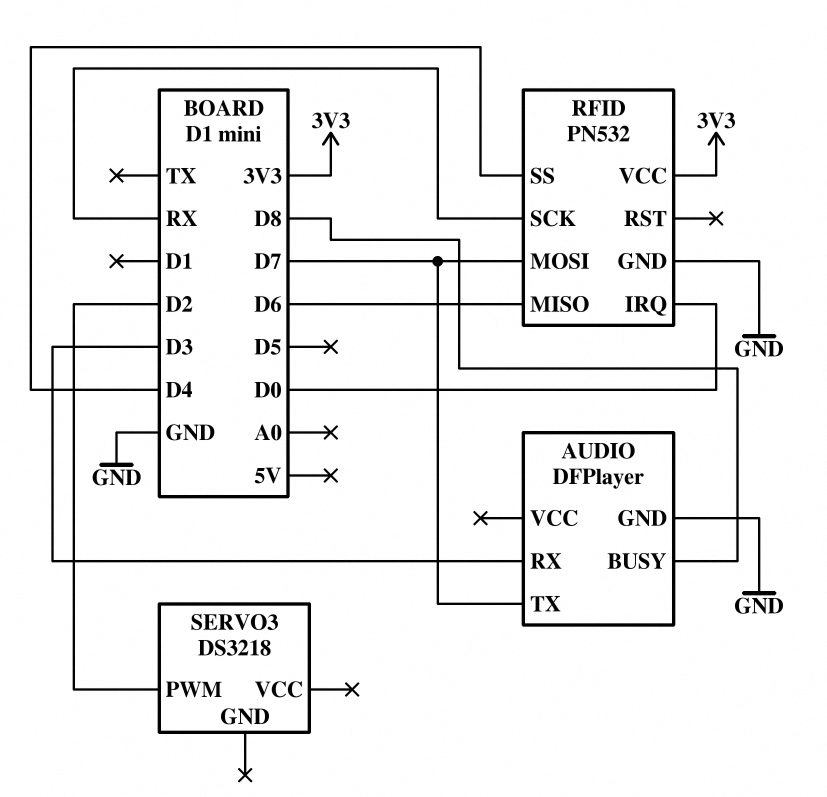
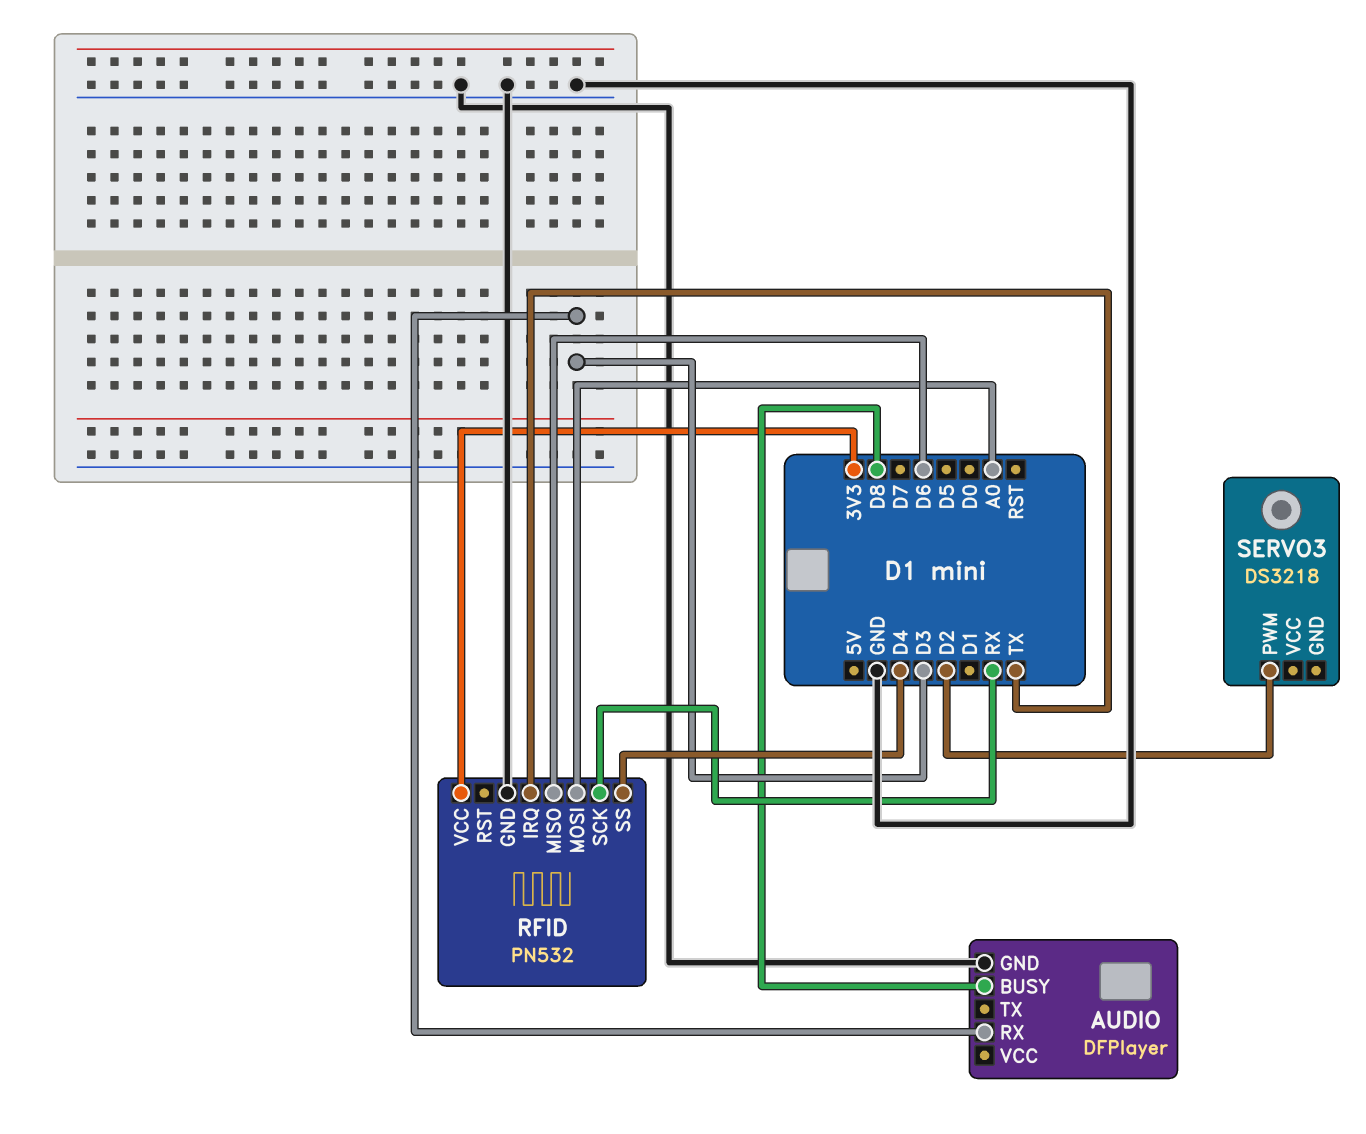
AUDIO pin TX: D7 -> none
RFID pin IRQ: D0 -> TX
RFID pin MOSI: D7 -> A0

